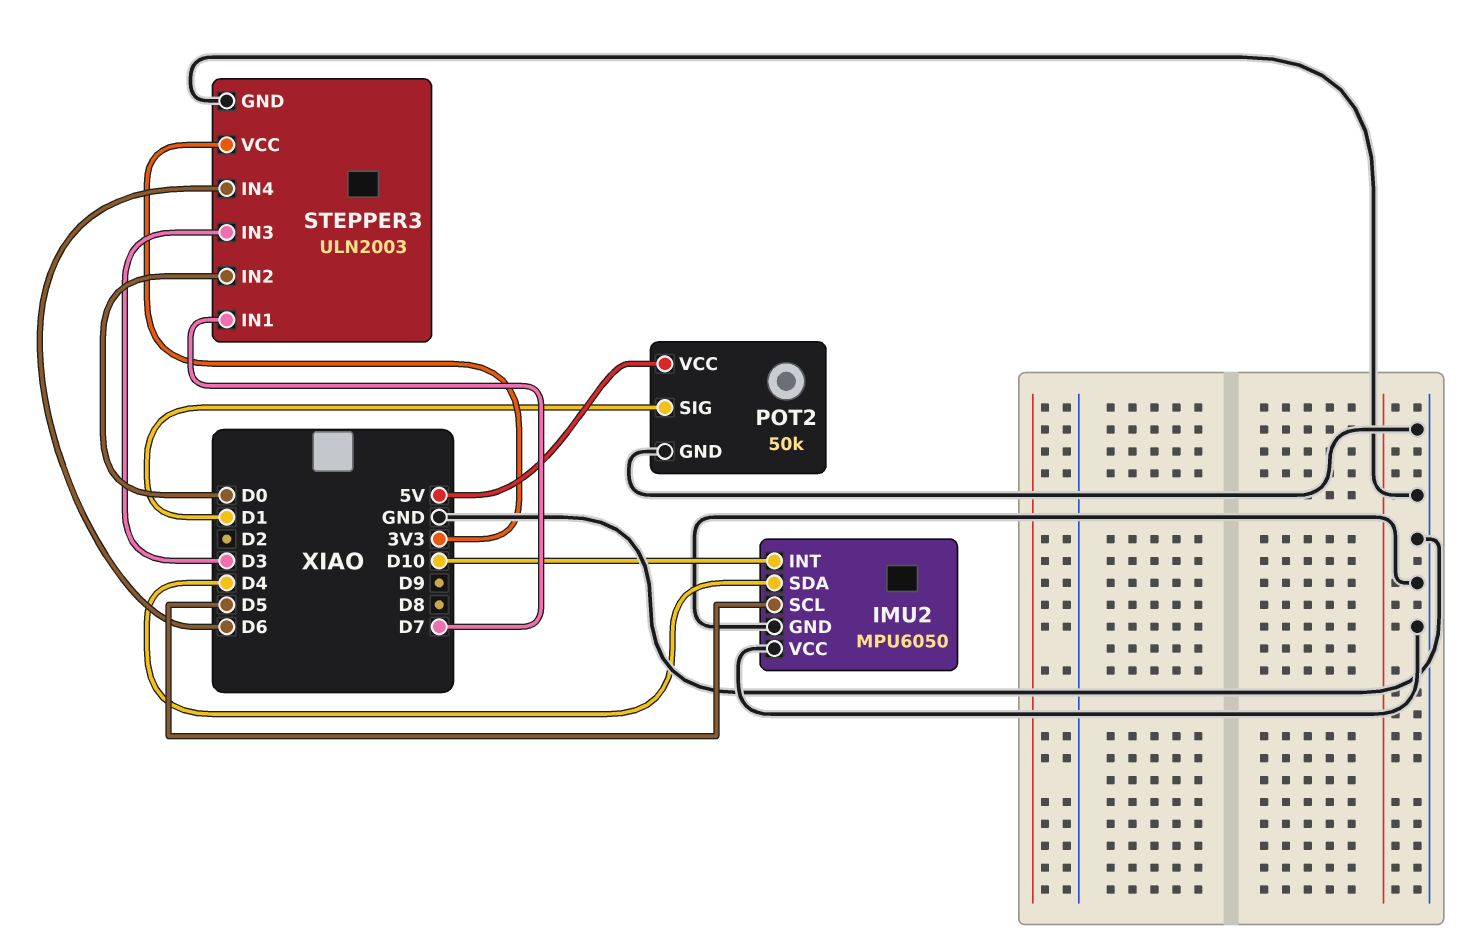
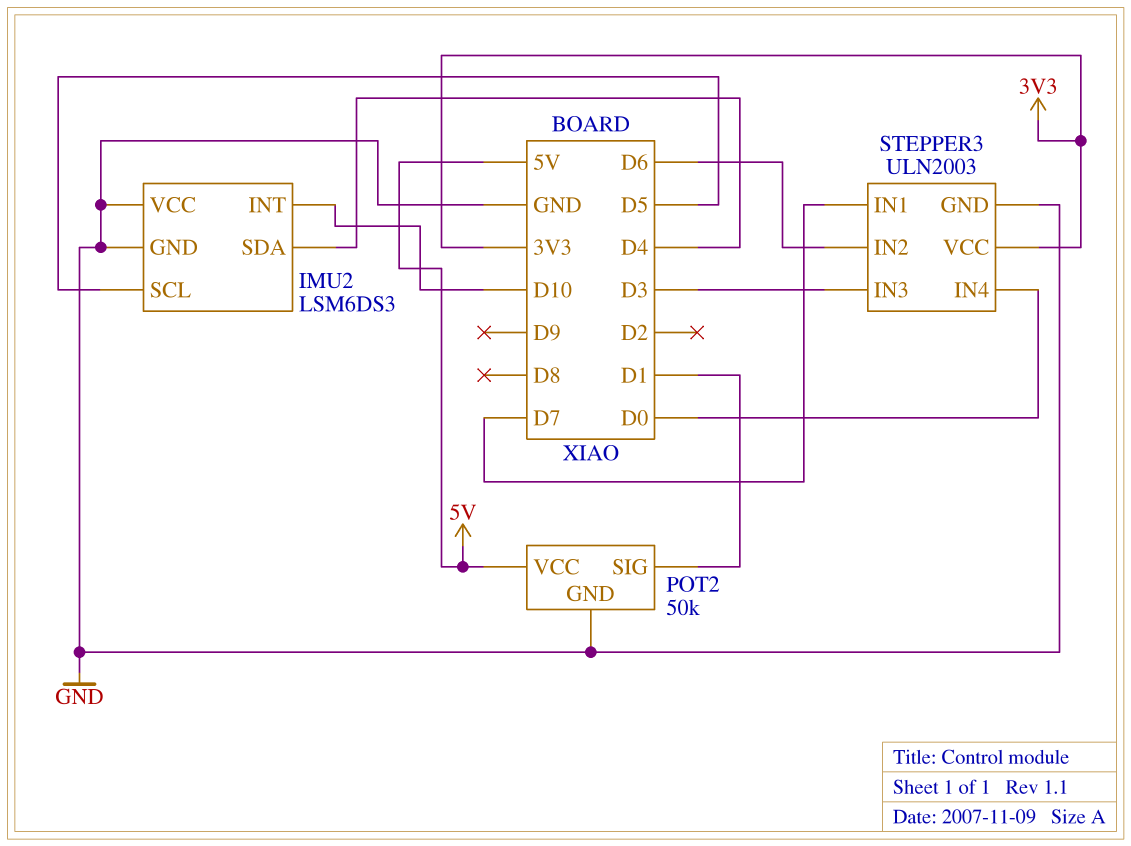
IMU2: MPU6050 -> LSM6DS3
STEPPER3 pin IN2: D0 -> D6
STEPPER3 pin IN4: D6 -> D0

